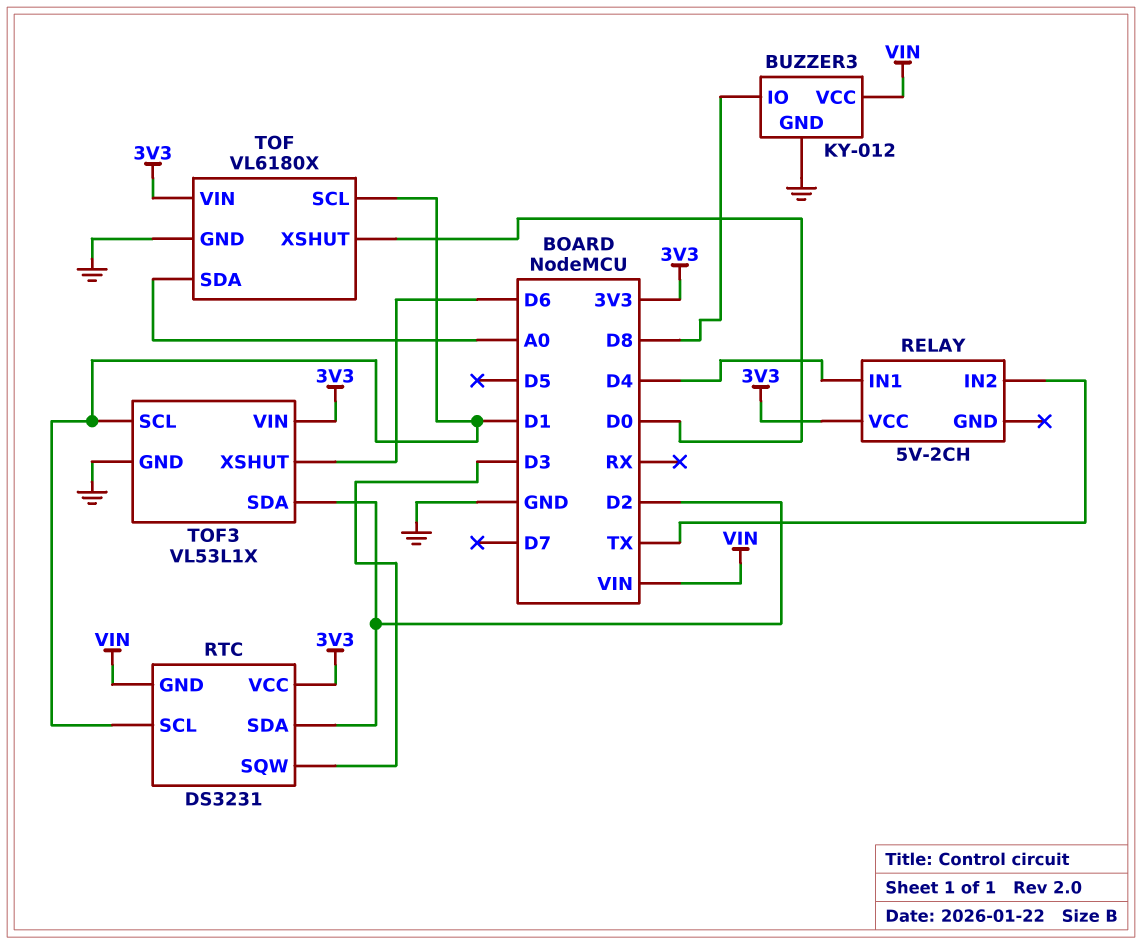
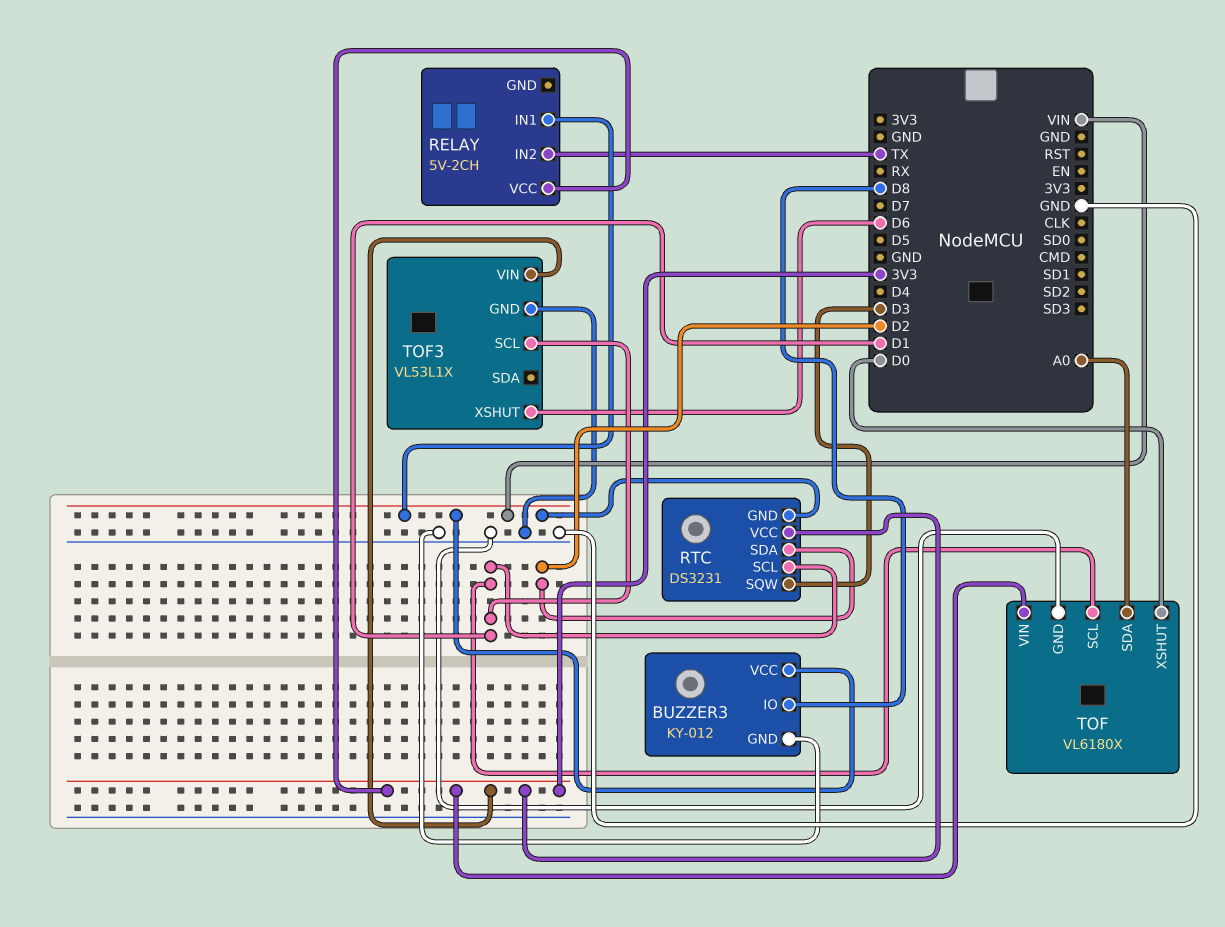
RELAY pin IN1: D4 -> VIN
TOF3 pin SDA: D2 -> none

